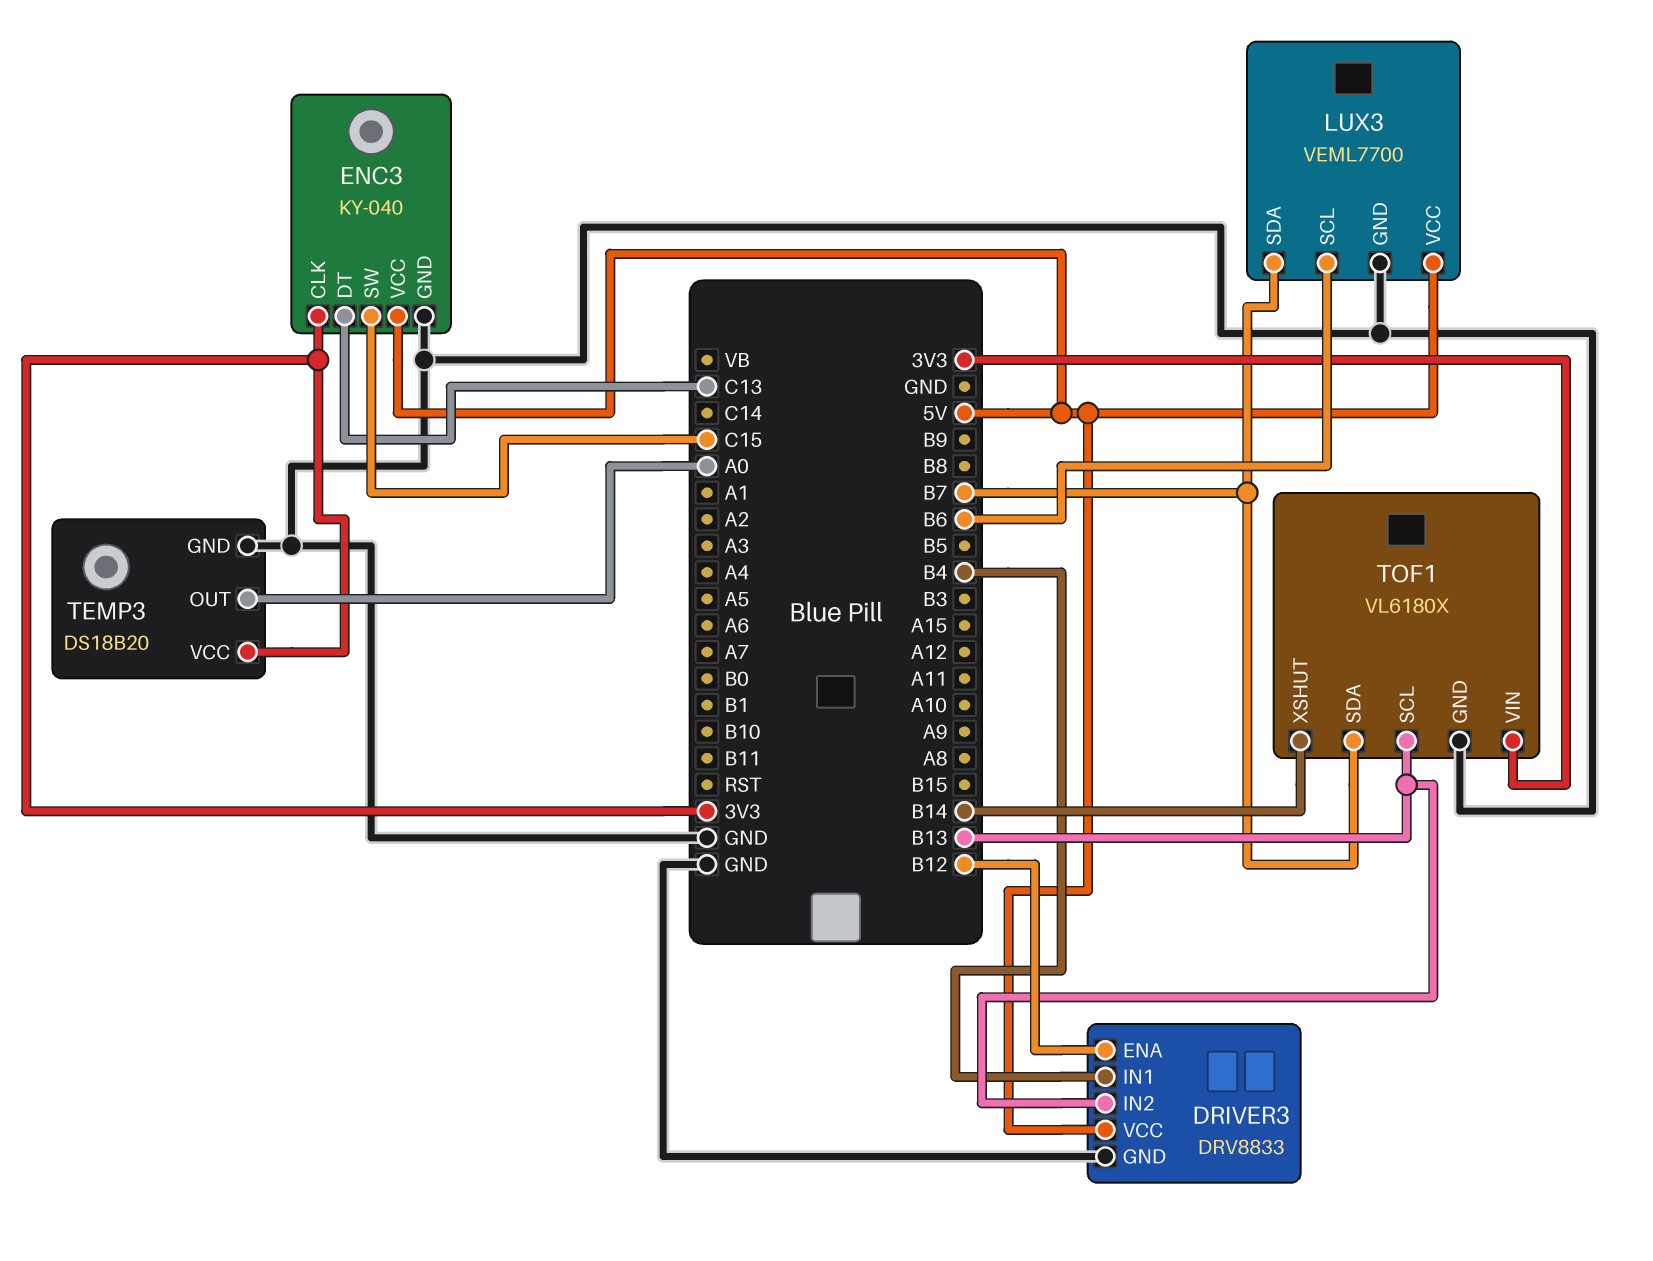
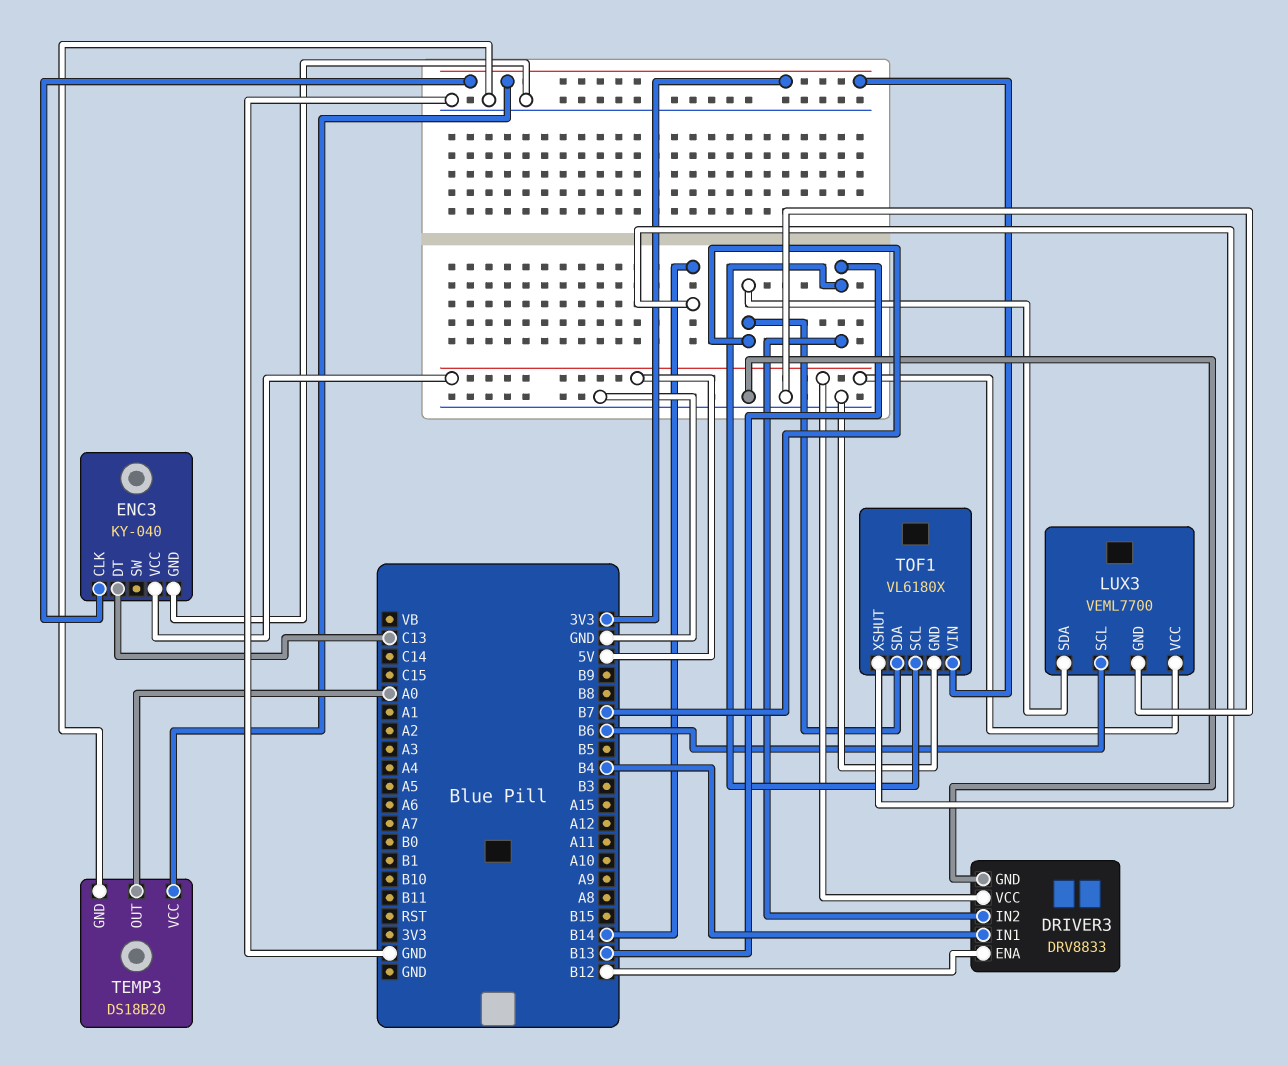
ENC3 pin SW: C15 -> none

